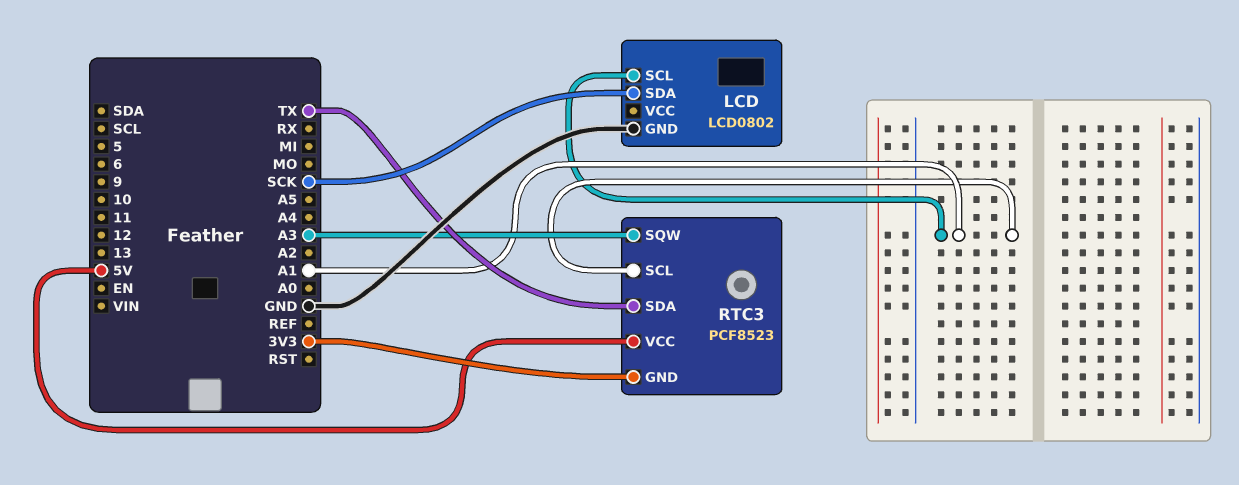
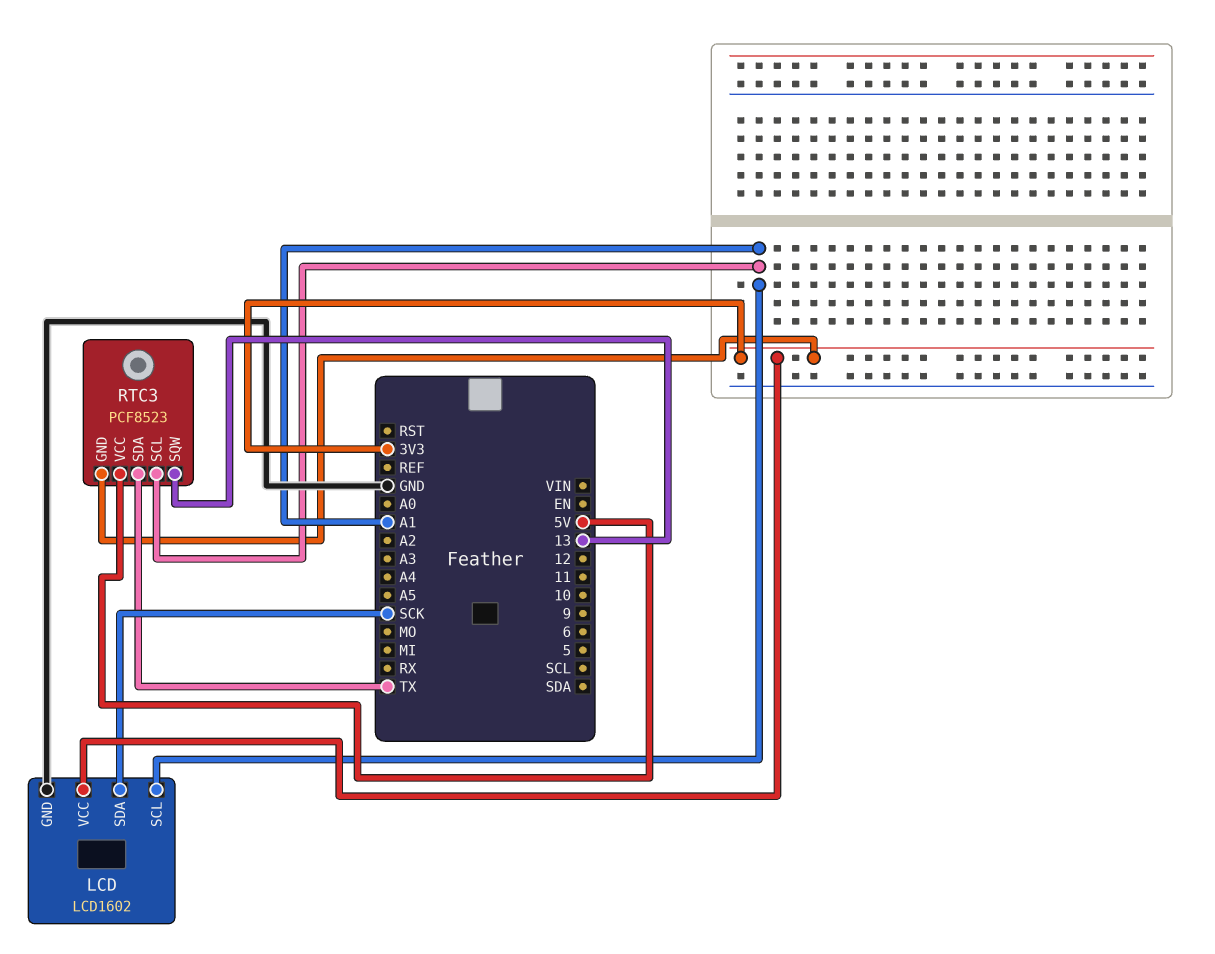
LCD: LCD0802 -> LCD1602
LCD pin VCC: none -> 3V3
RTC3 pin SQW: A3 -> 13

